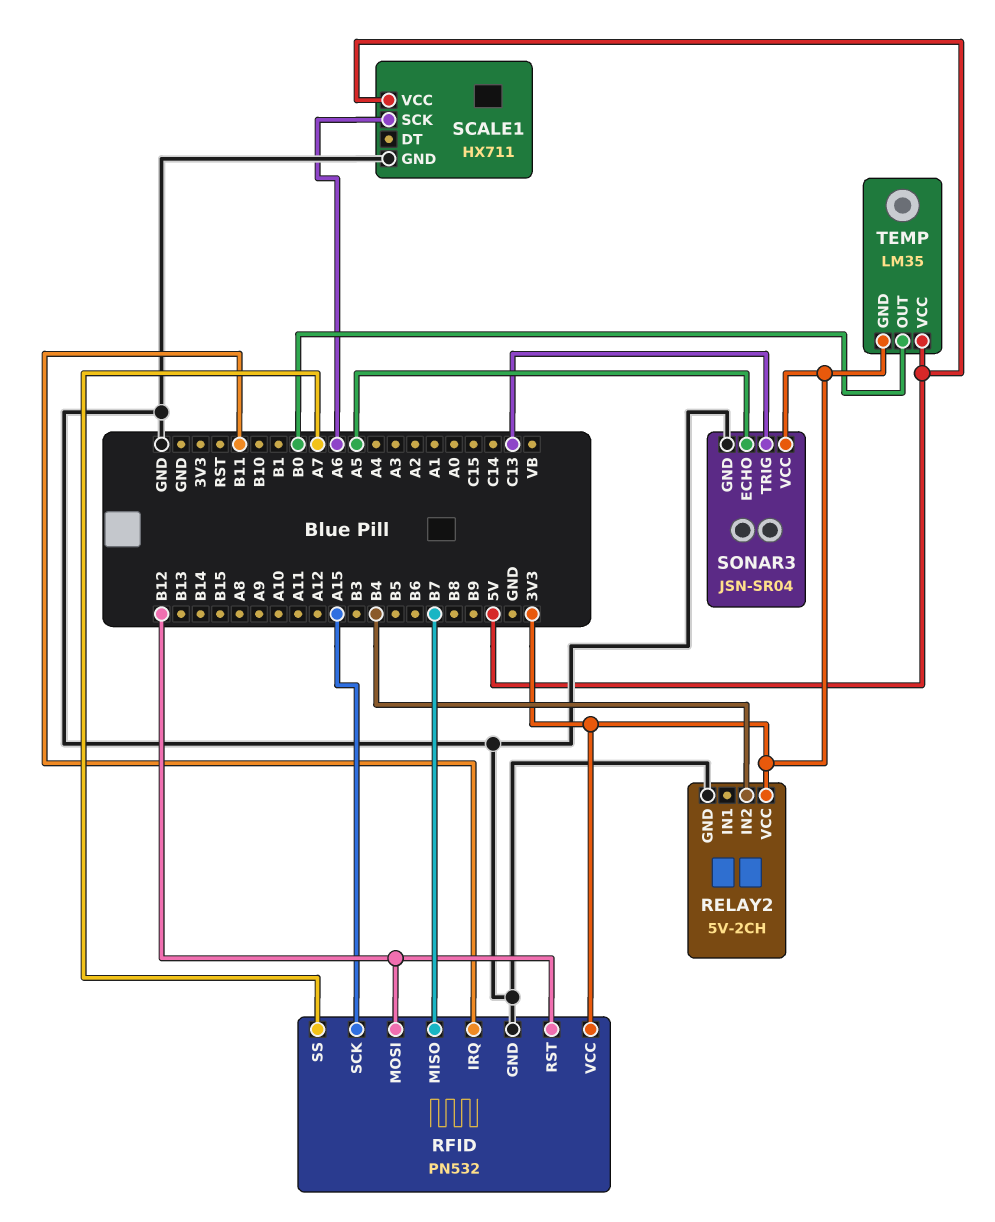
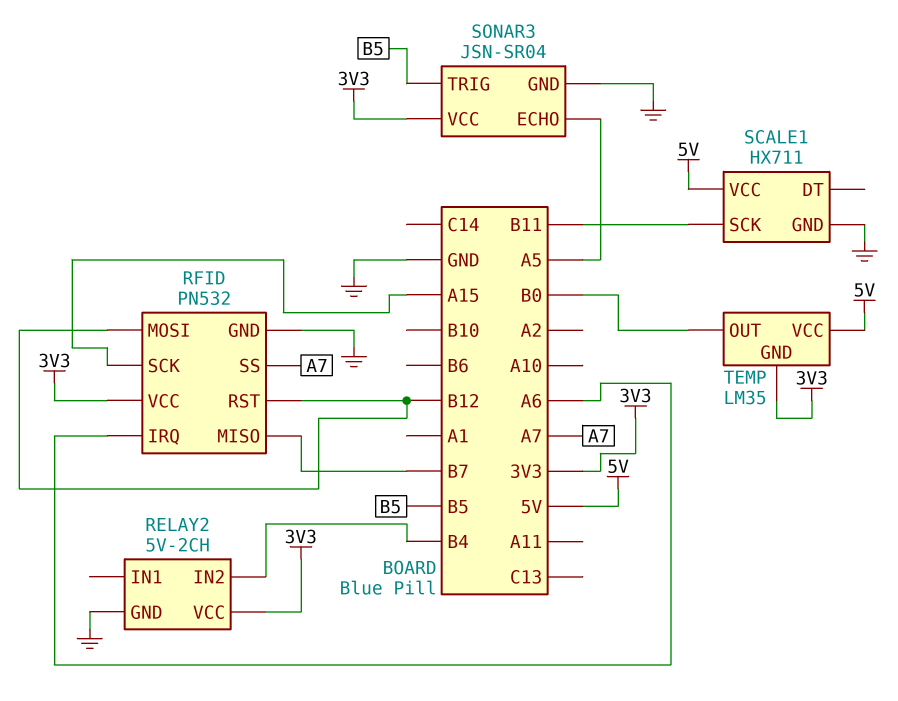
RFID pin IRQ: B11 -> A6
SCALE1 pin SCK: A6 -> B11
SONAR3 pin TRIG: C13 -> B5

